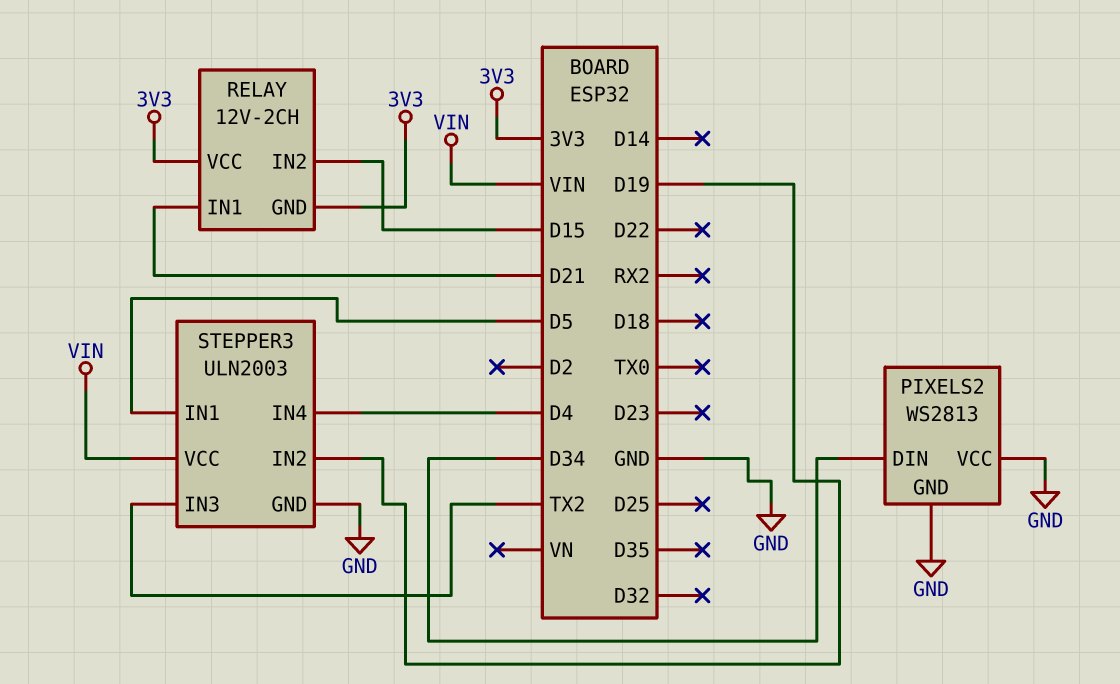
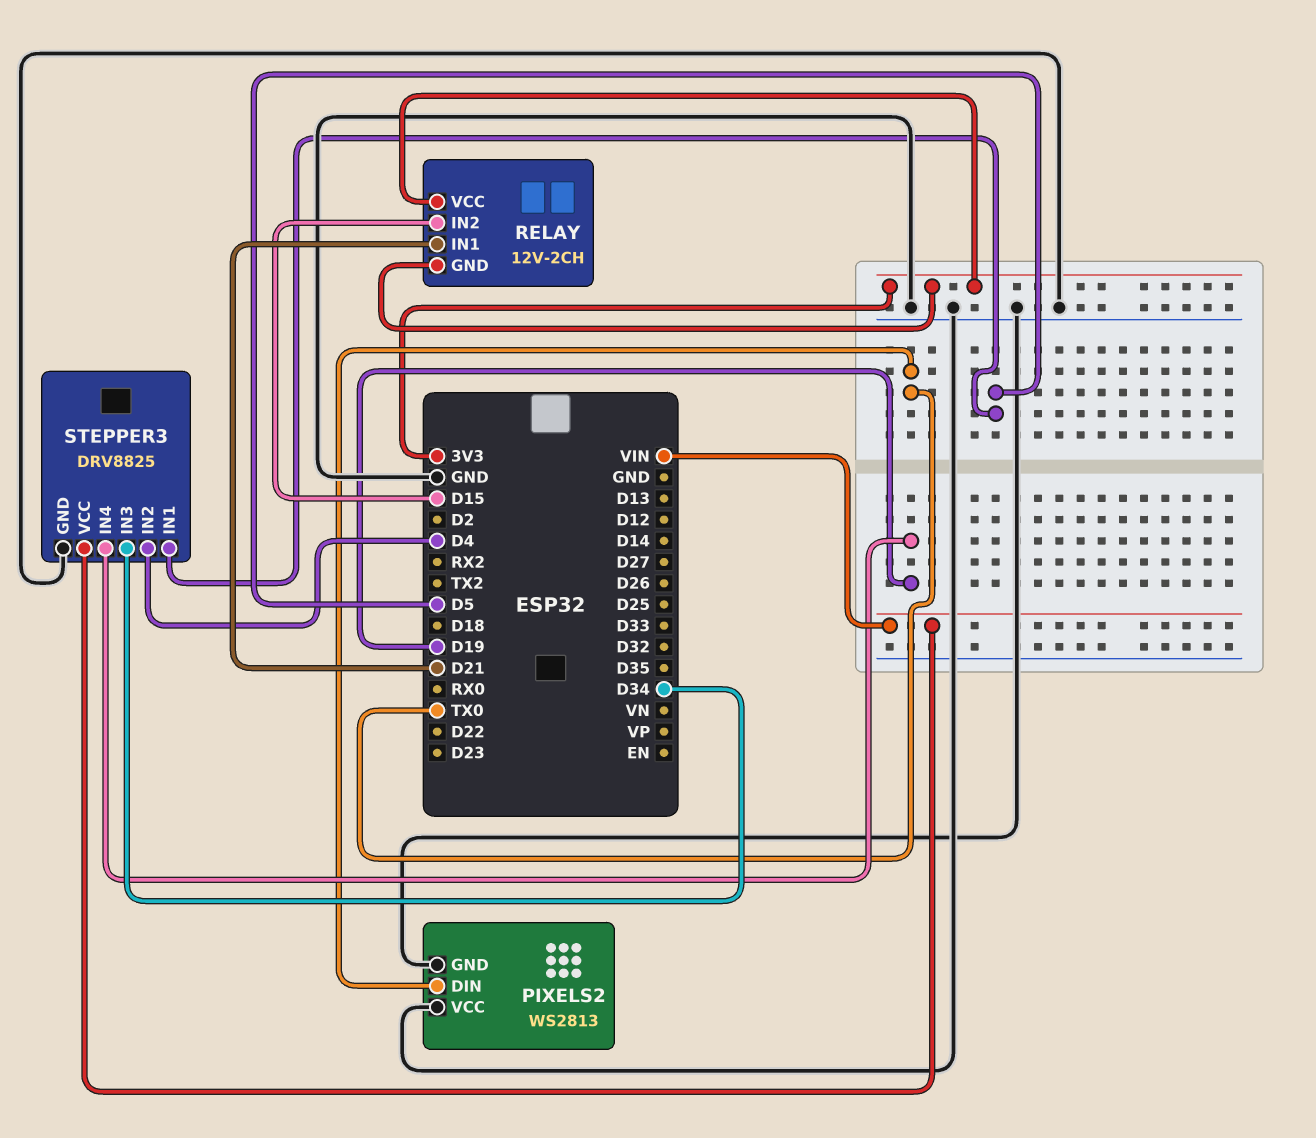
PIXELS2 pin DIN: D34 -> TX0
STEPPER3: ULN2003 -> DRV8825
STEPPER3 pin IN2: D19 -> D4
STEPPER3 pin IN3: TX2 -> D34
STEPPER3 pin IN4: D4 -> D19

